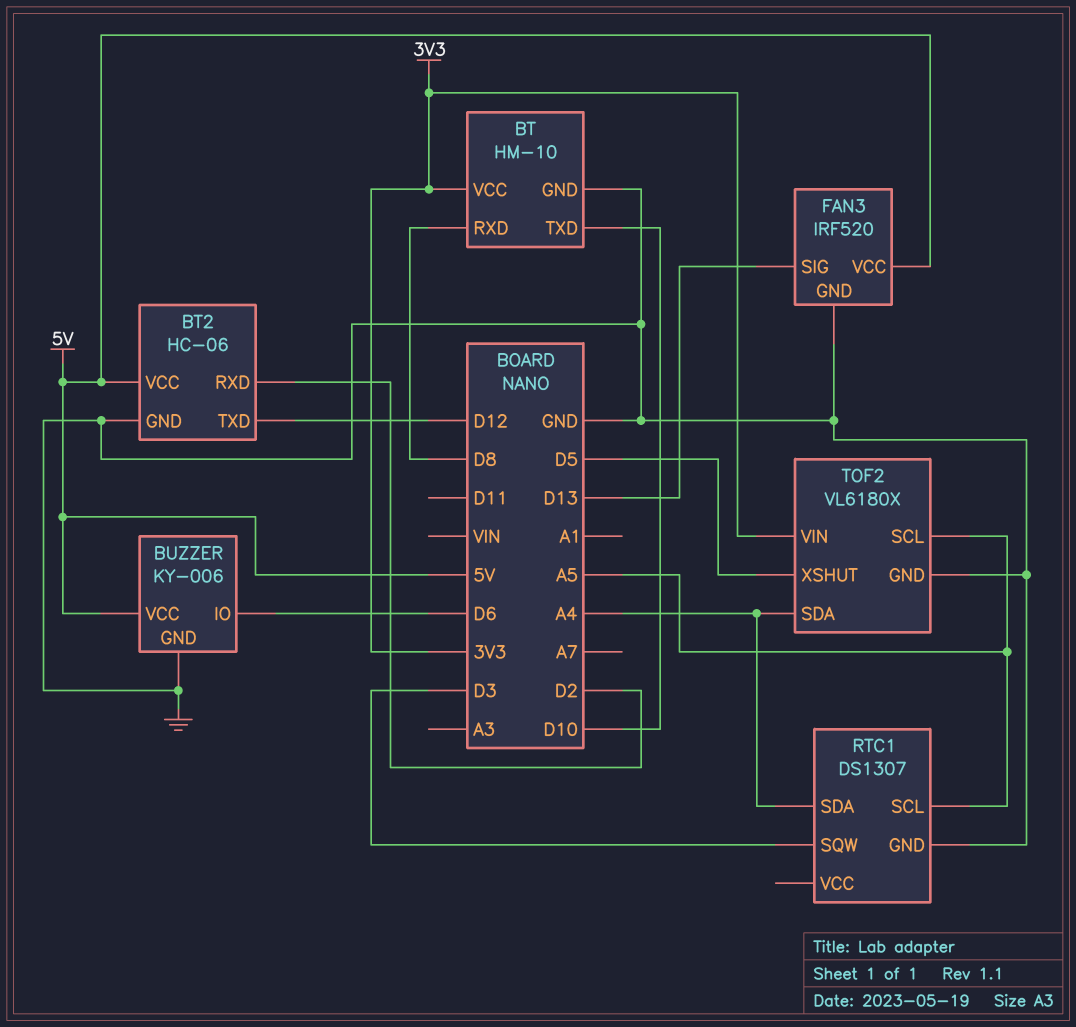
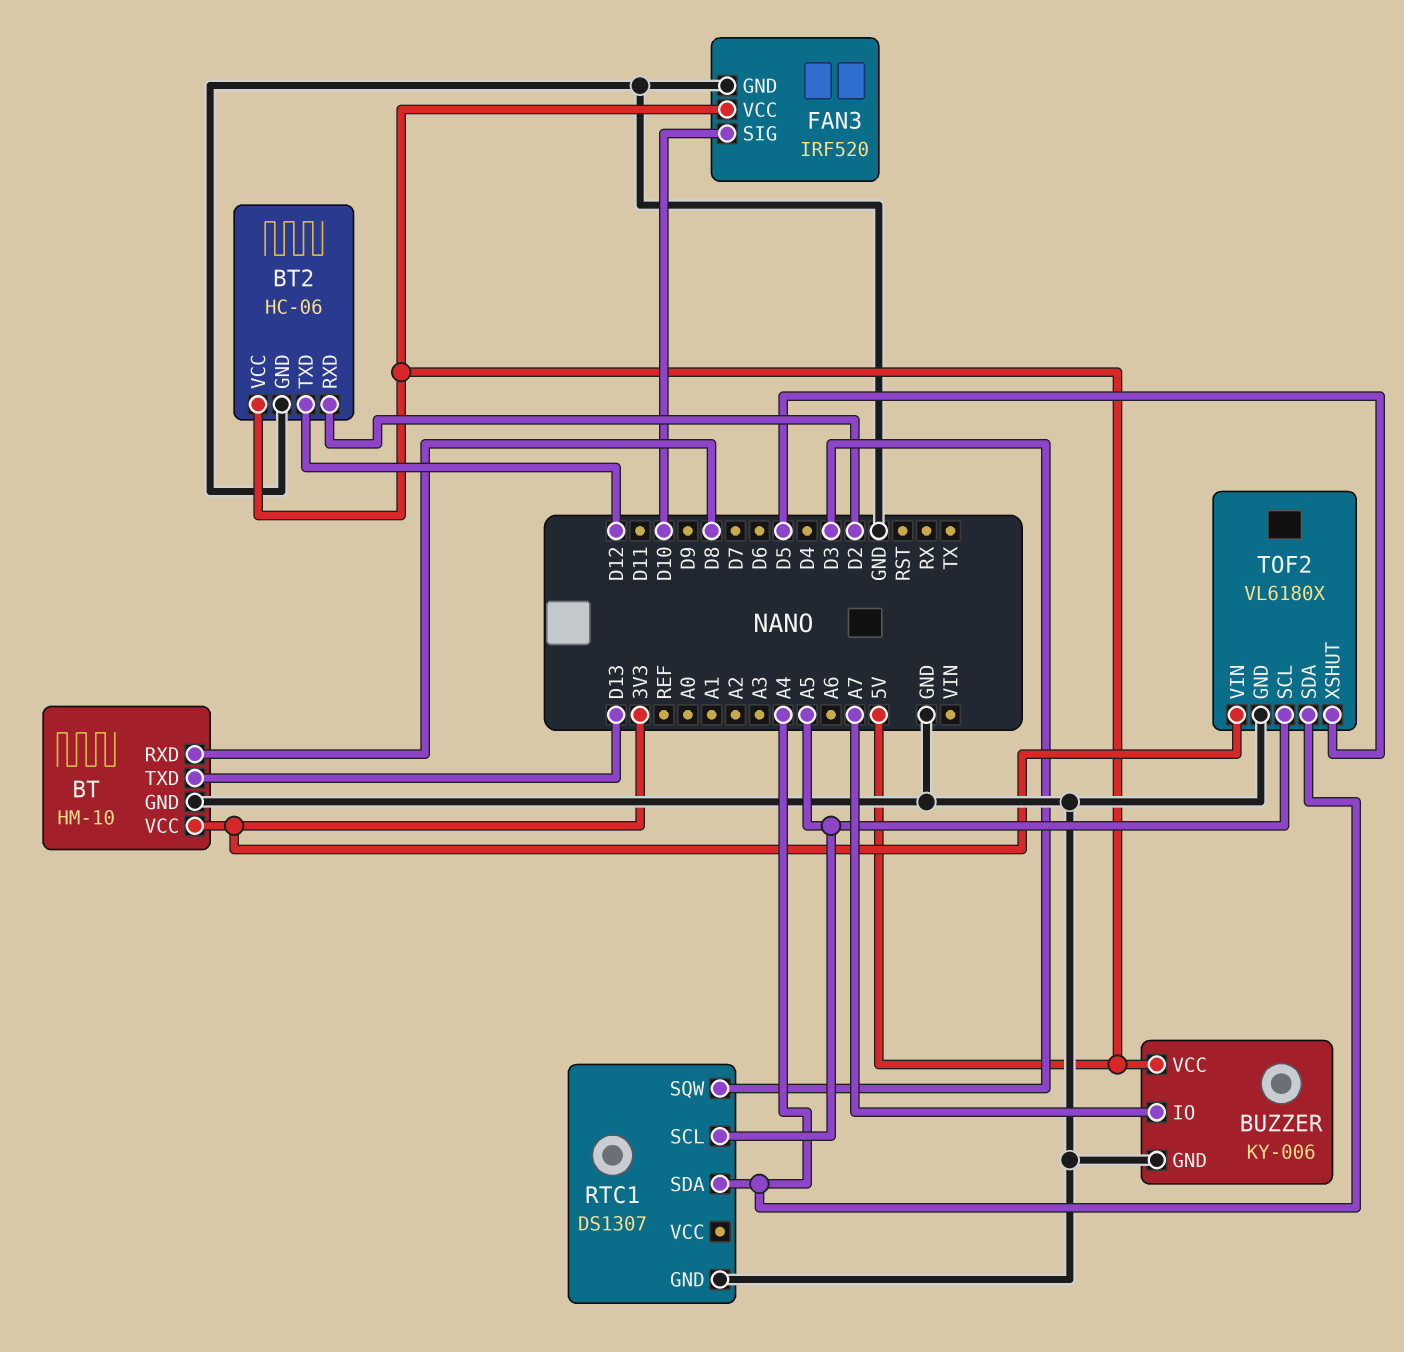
BT pin TXD: D10 -> D13
BUZZER pin IO: D6 -> A7
FAN3 pin SIG: D13 -> D10

